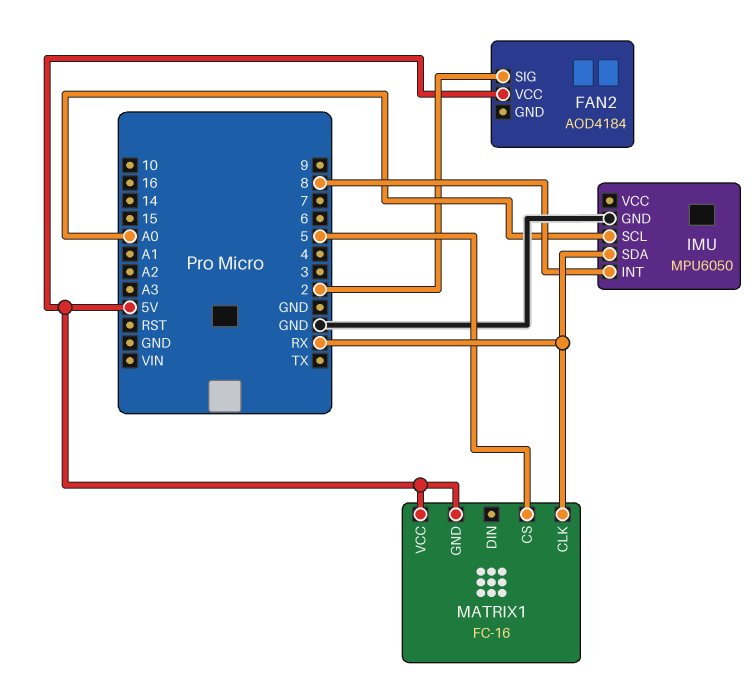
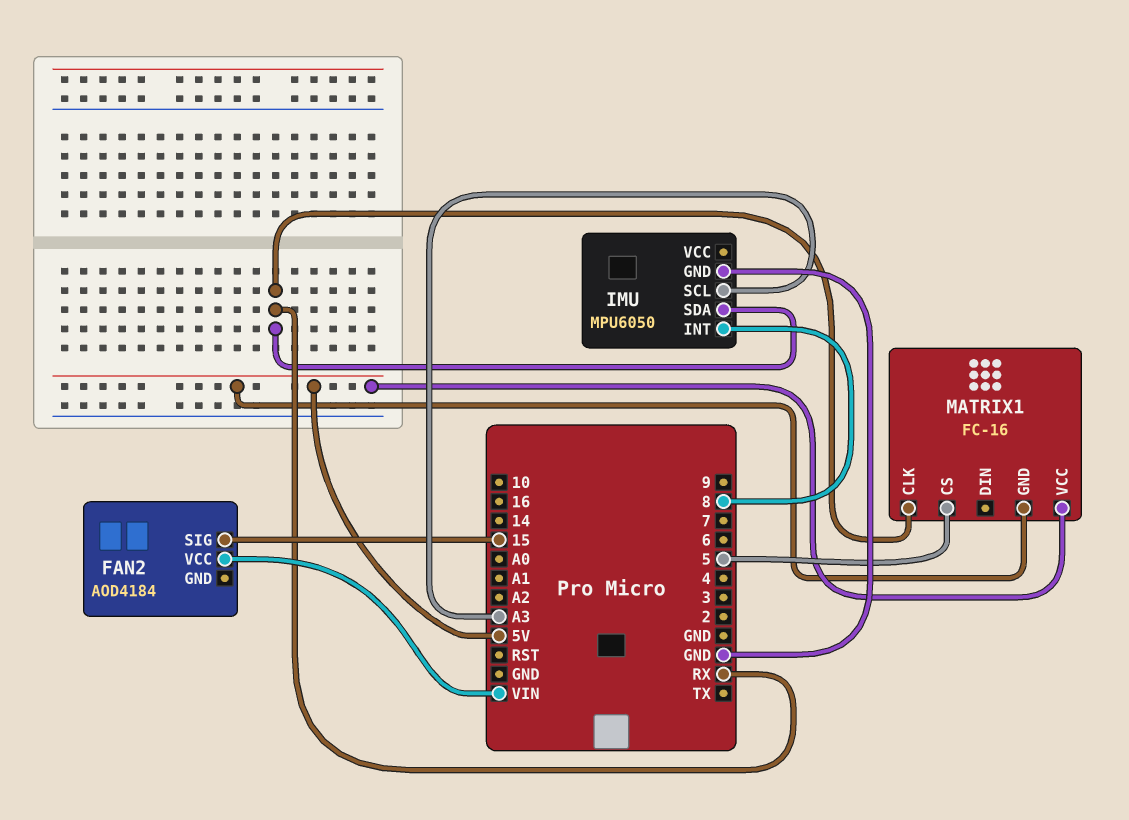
FAN2 pin SIG: 2 -> 15
FAN2 pin VCC: 5V -> VIN
IMU pin SCL: A0 -> A3

